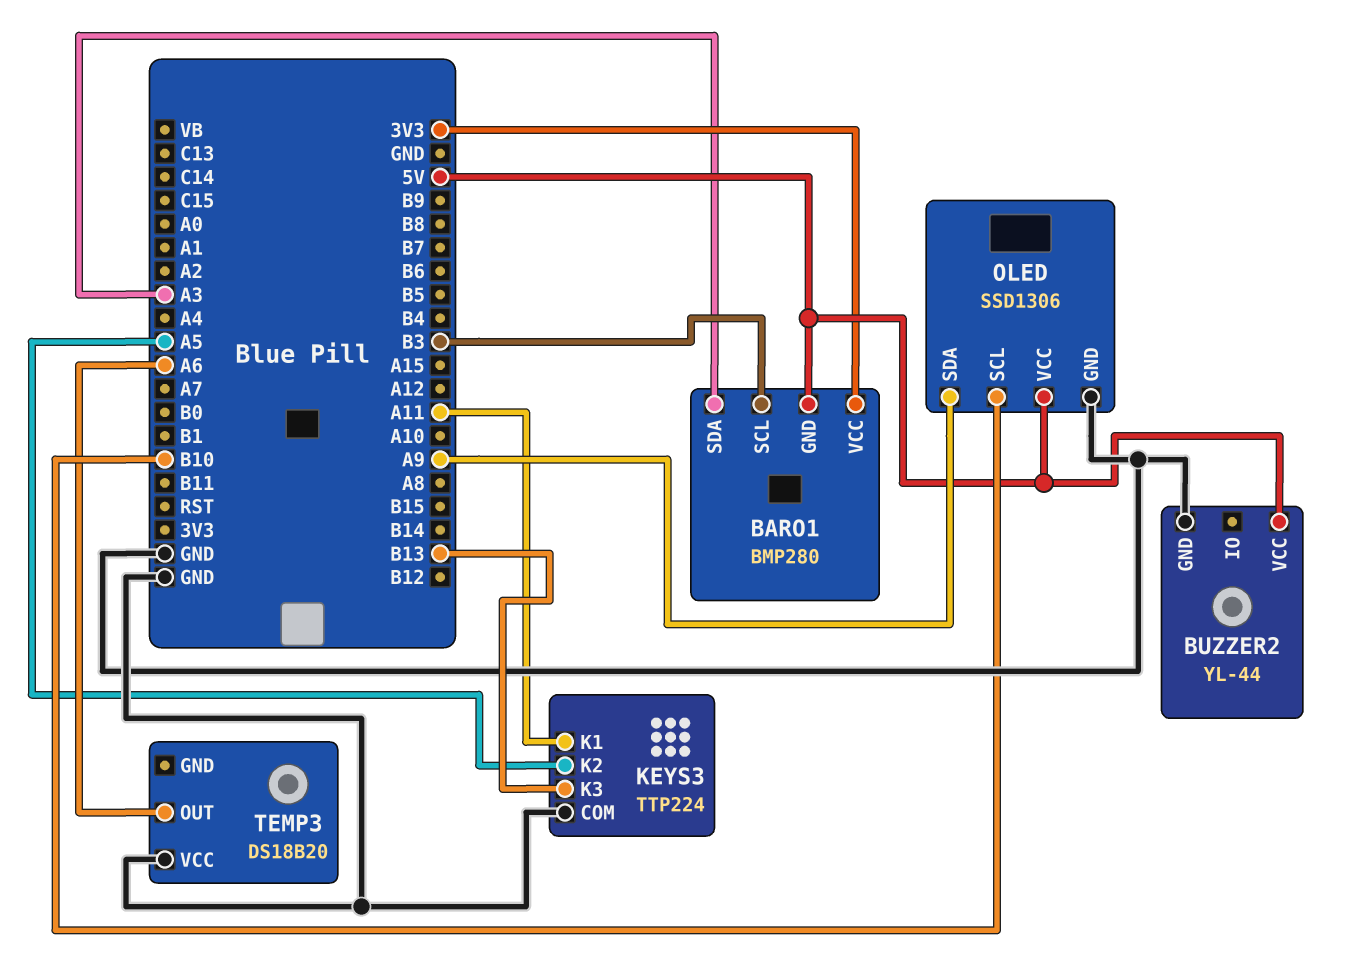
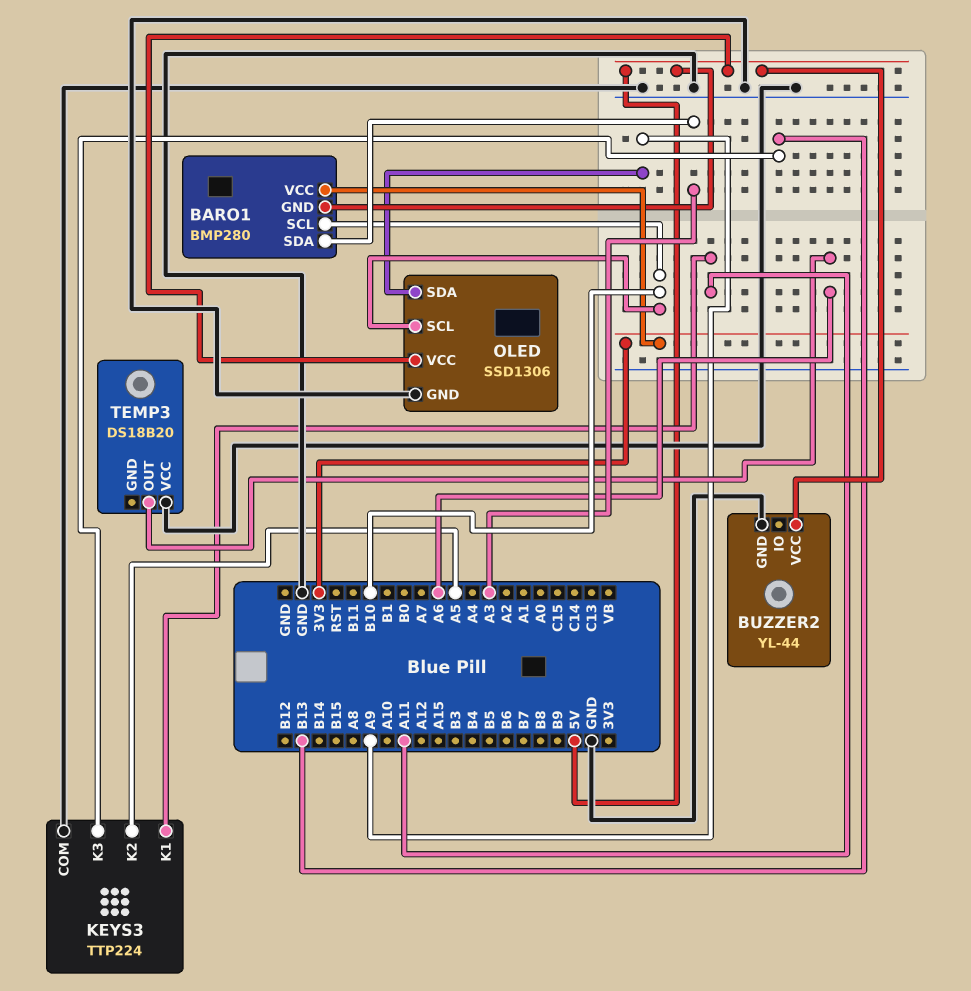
BARO1 pin SCL: B3 -> B10

